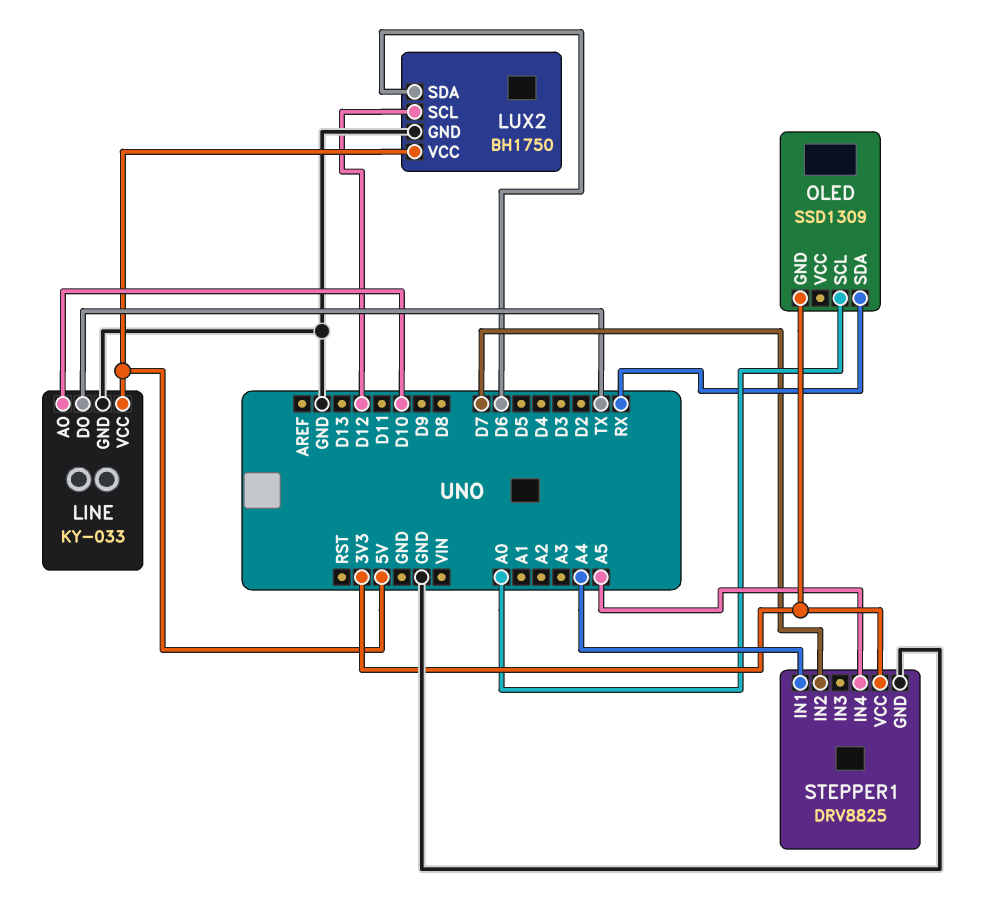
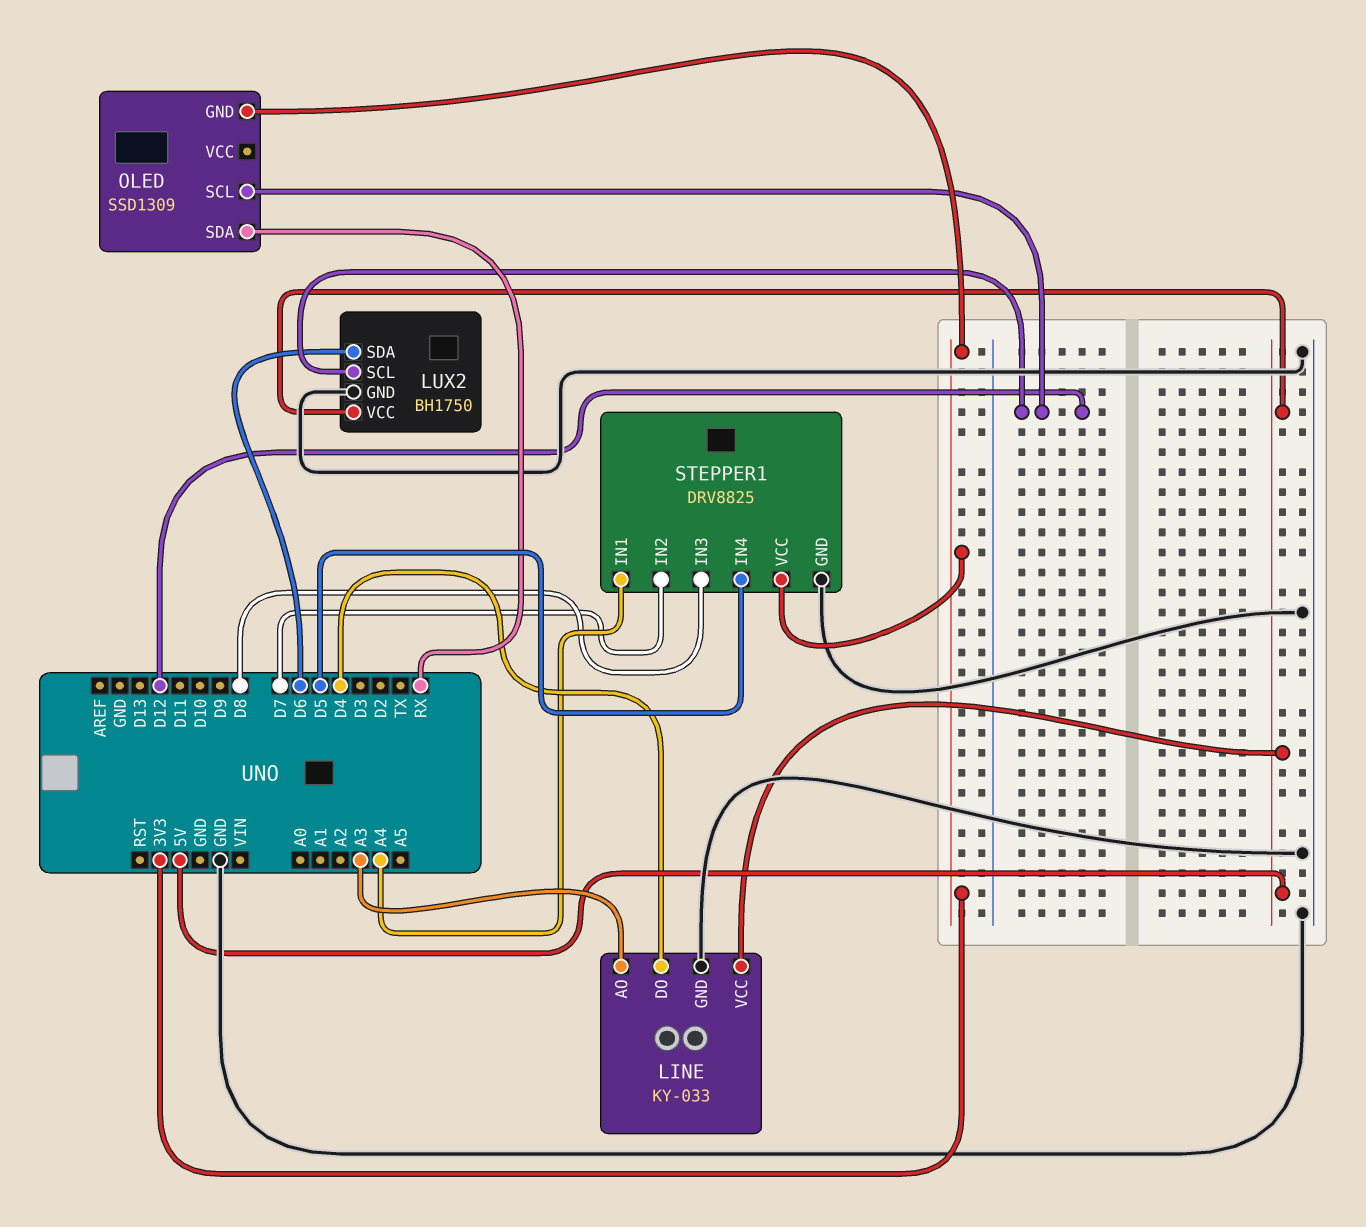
LINE pin AO: D10 -> A3
LINE pin DO: TX -> D4
OLED pin SCL: A0 -> D12
STEPPER1 pin IN3: none -> D8
STEPPER1 pin IN4: A5 -> D5

